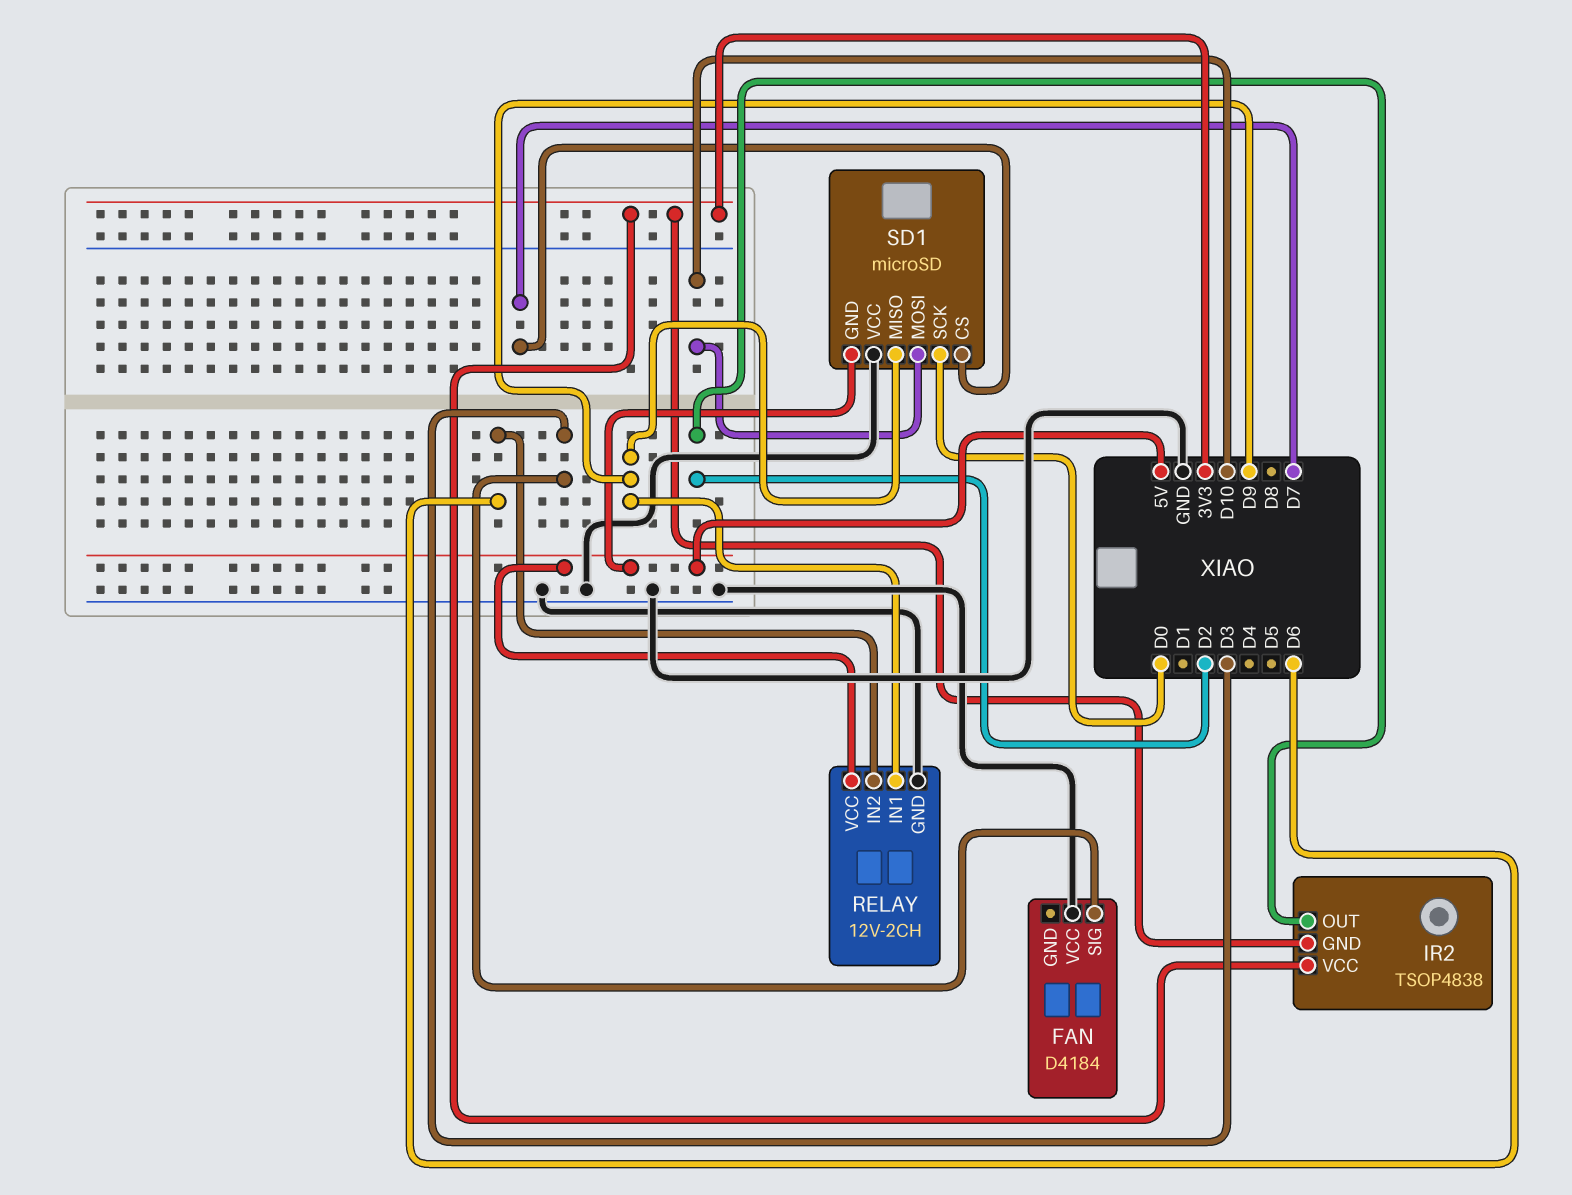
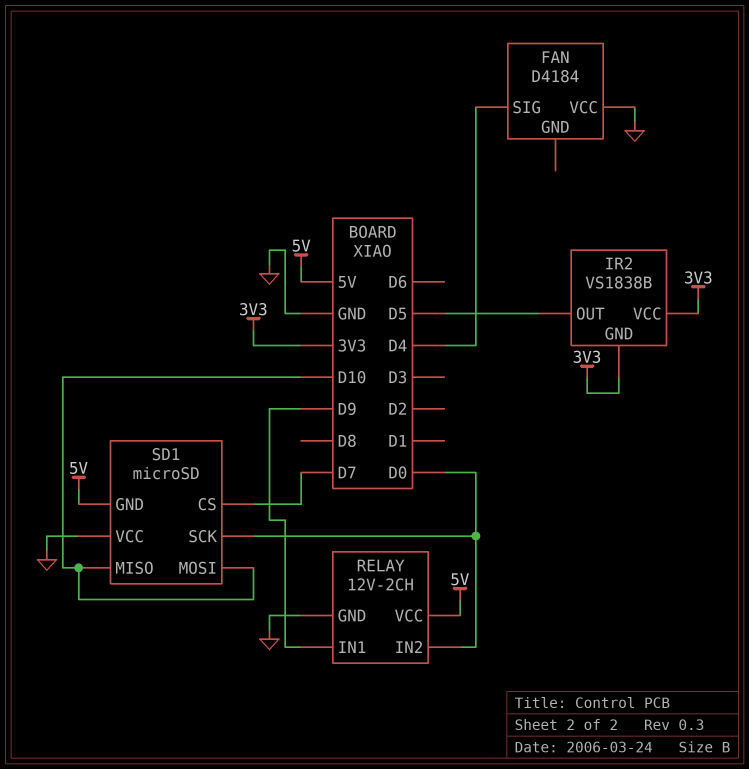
FAN pin SIG: D3 -> D4
IR2: TSOP4838 -> VS1838B
IR2 pin OUT: D2 -> D5
RELAY pin IN2: D6 -> D0
SD1 pin MISO: D9 -> D10

